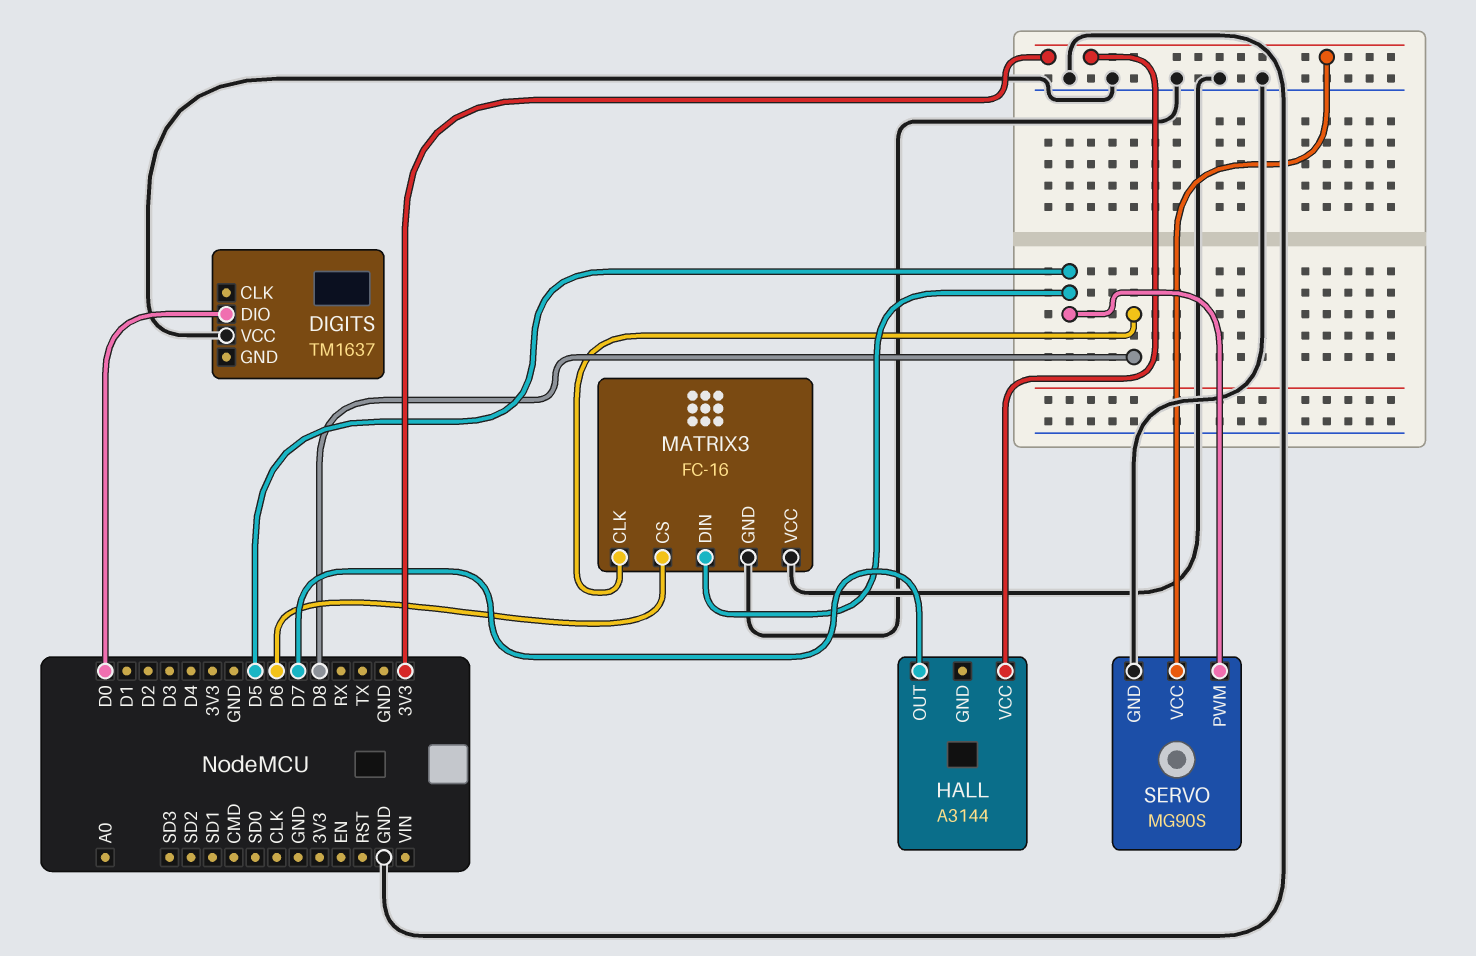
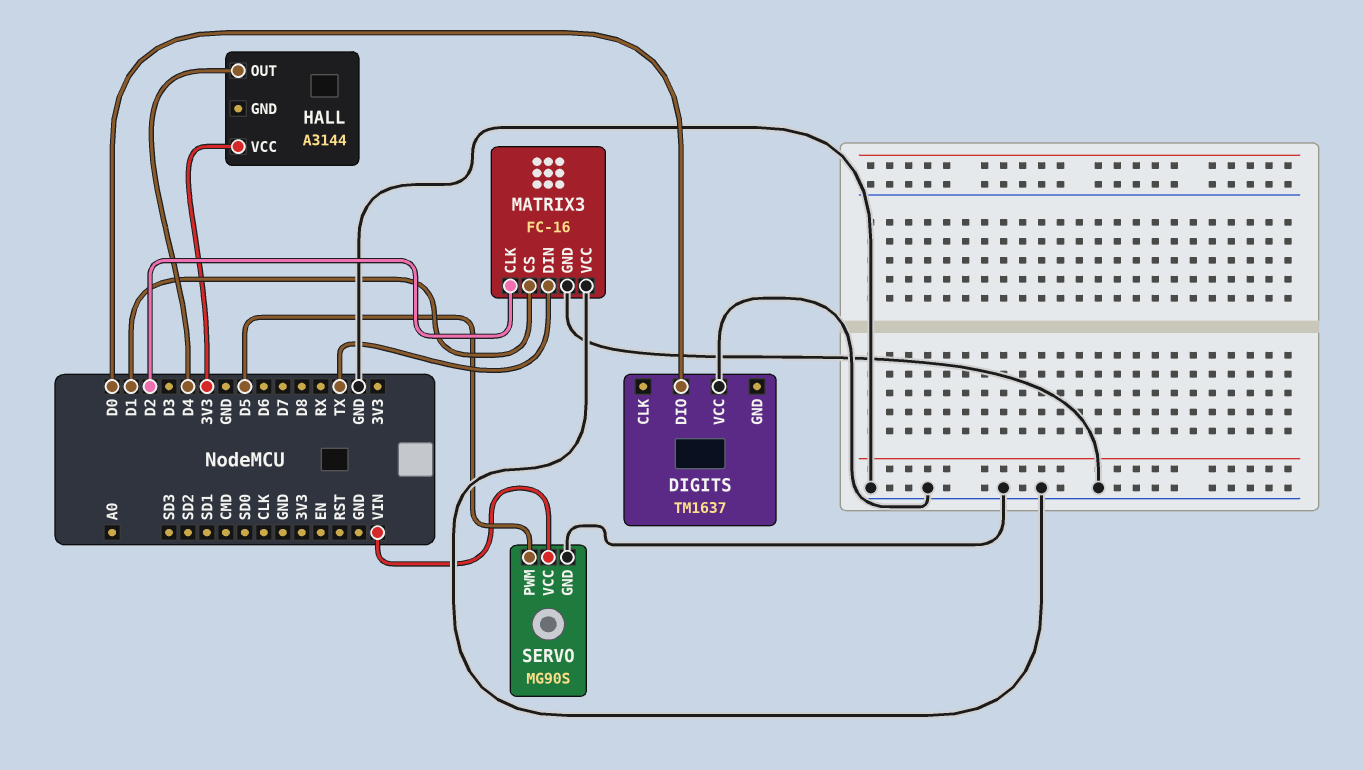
HALL pin OUT: D7 -> D4
MATRIX3 pin CLK: D8 -> D2
MATRIX3 pin CS: D6 -> D1
MATRIX3 pin DIN: D5 -> TX
SERVO pin VCC: 3V3 -> VIN

